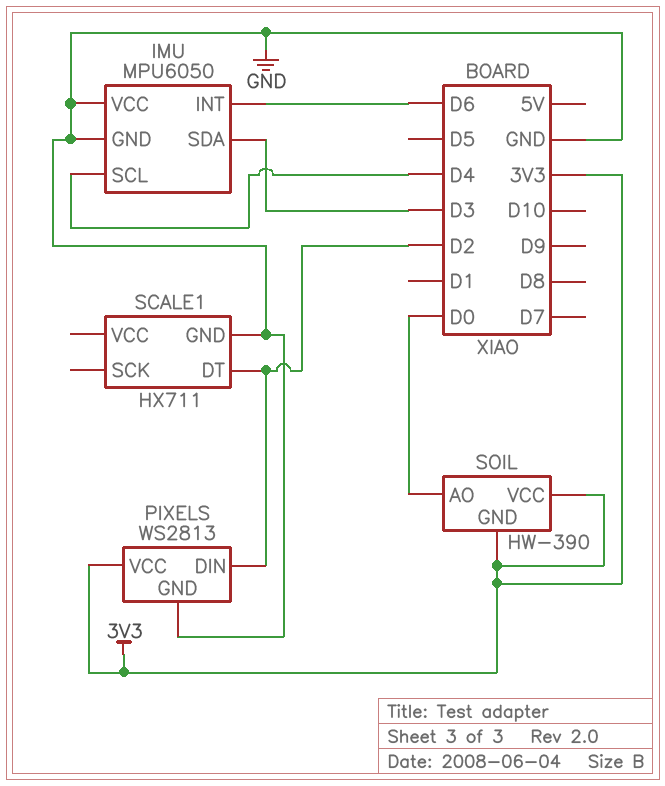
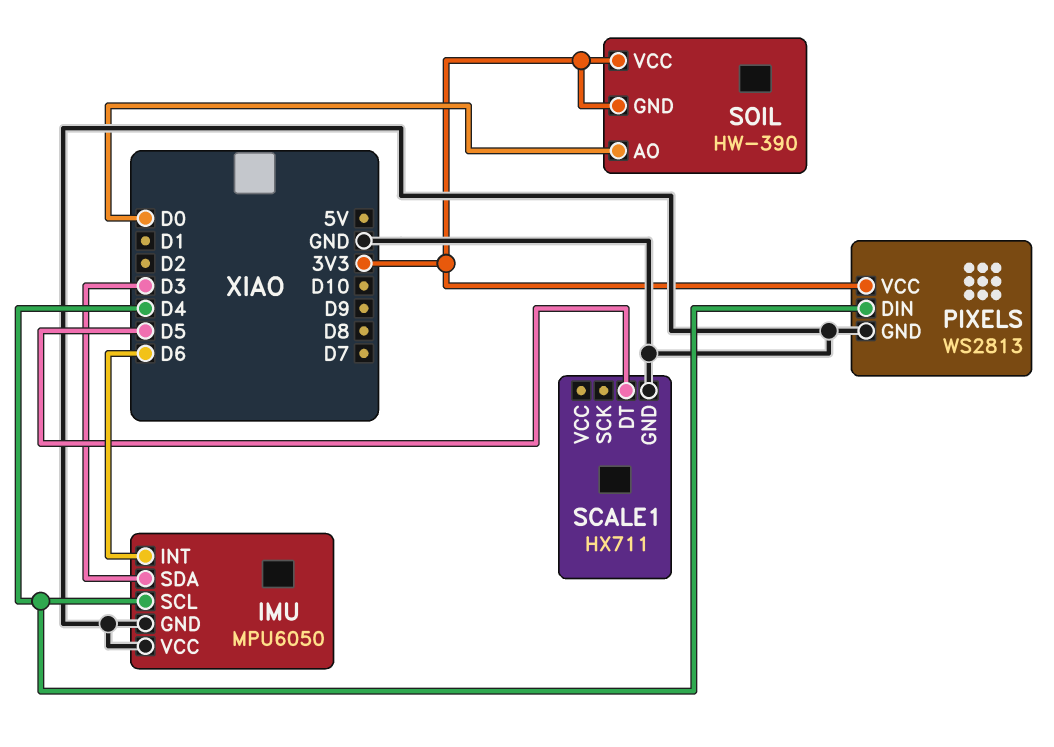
PIXELS pin DIN: D2 -> D4
SCALE1 pin DT: D2 -> D5

